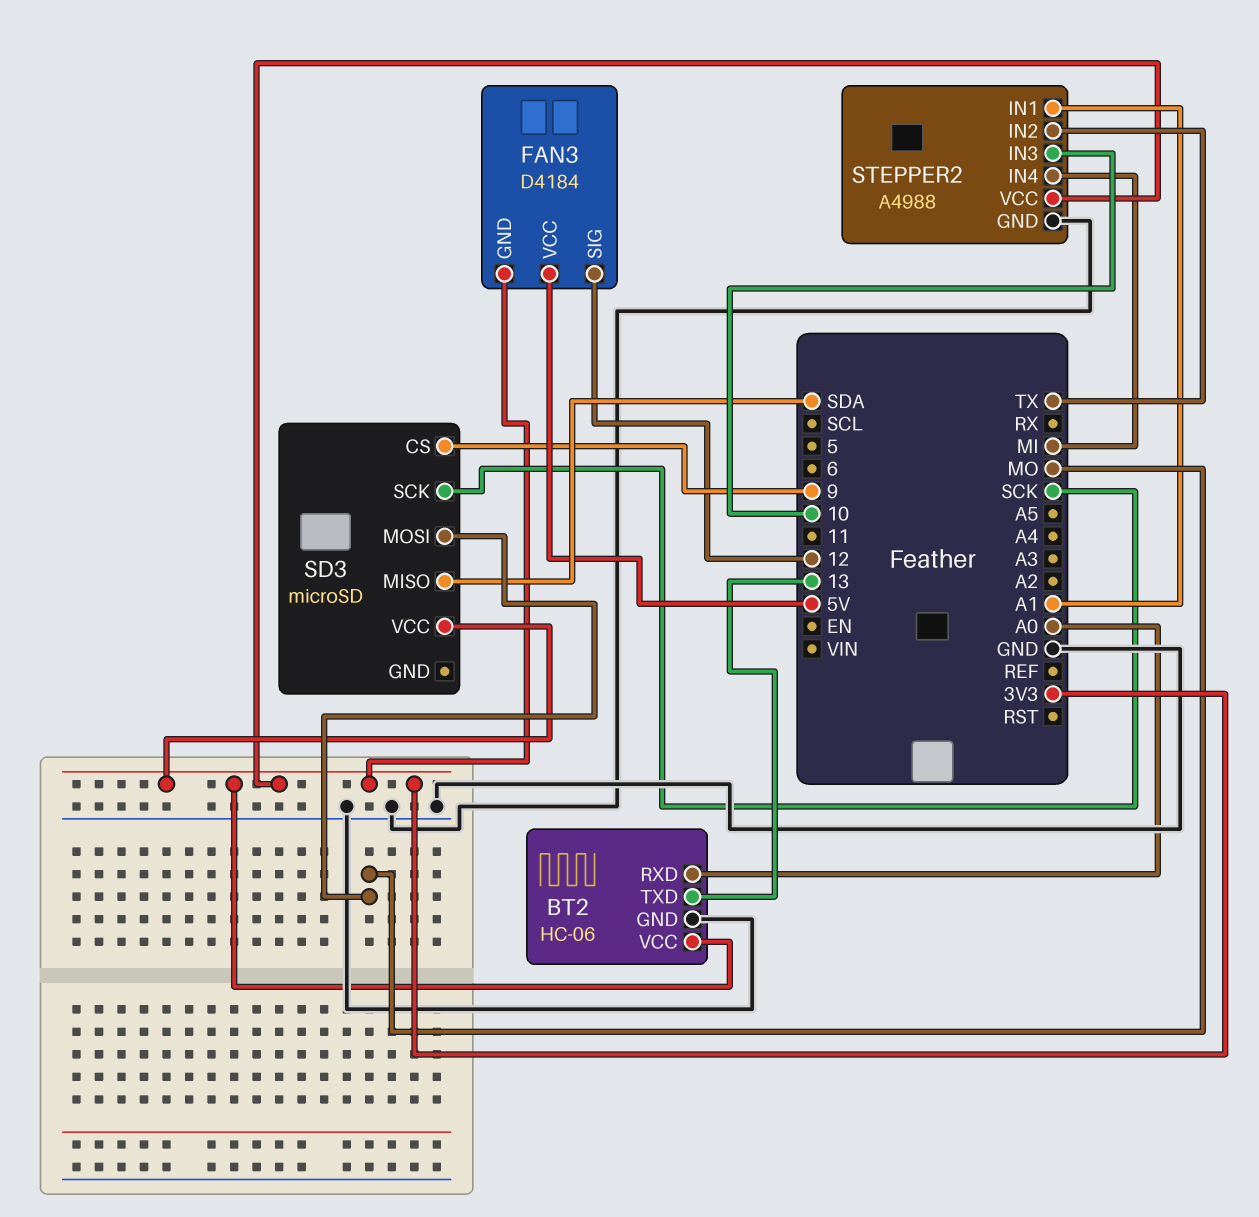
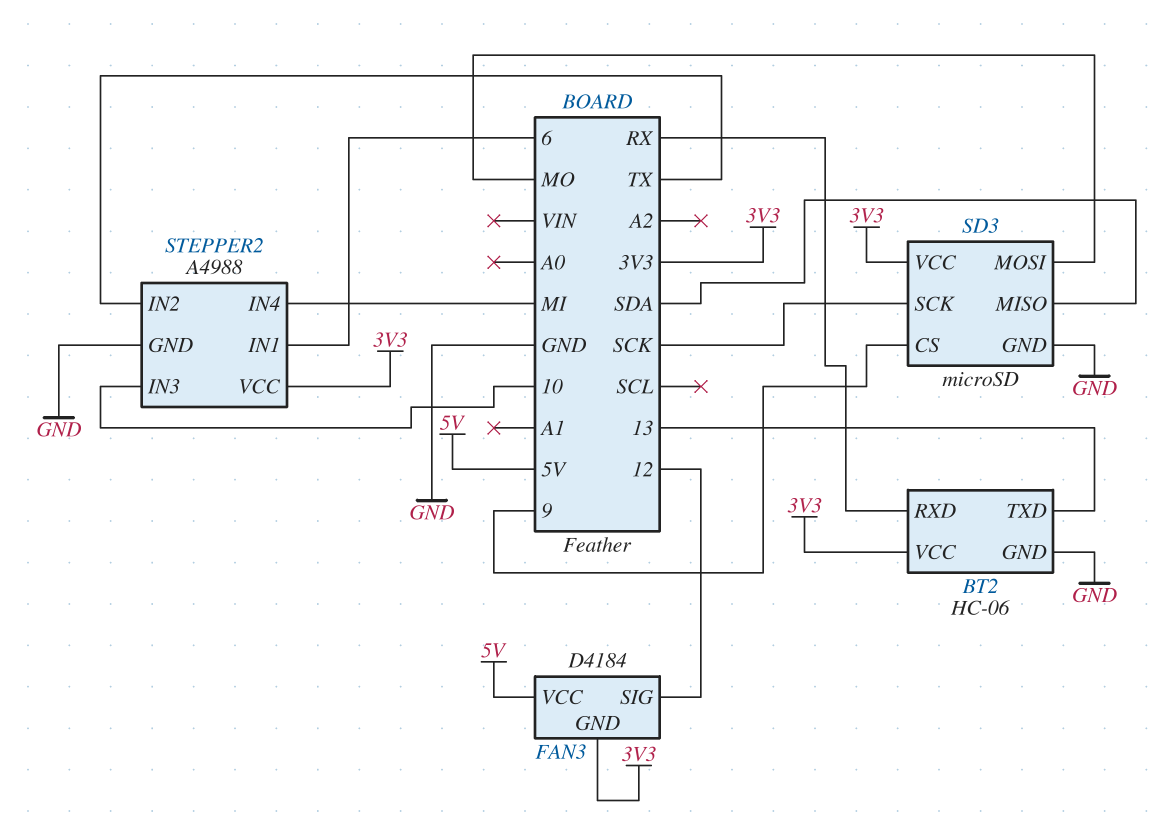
BT2 pin RXD: A0 -> RX
SD3 pin GND: none -> GND
STEPPER2 pin IN1: A1 -> 6

